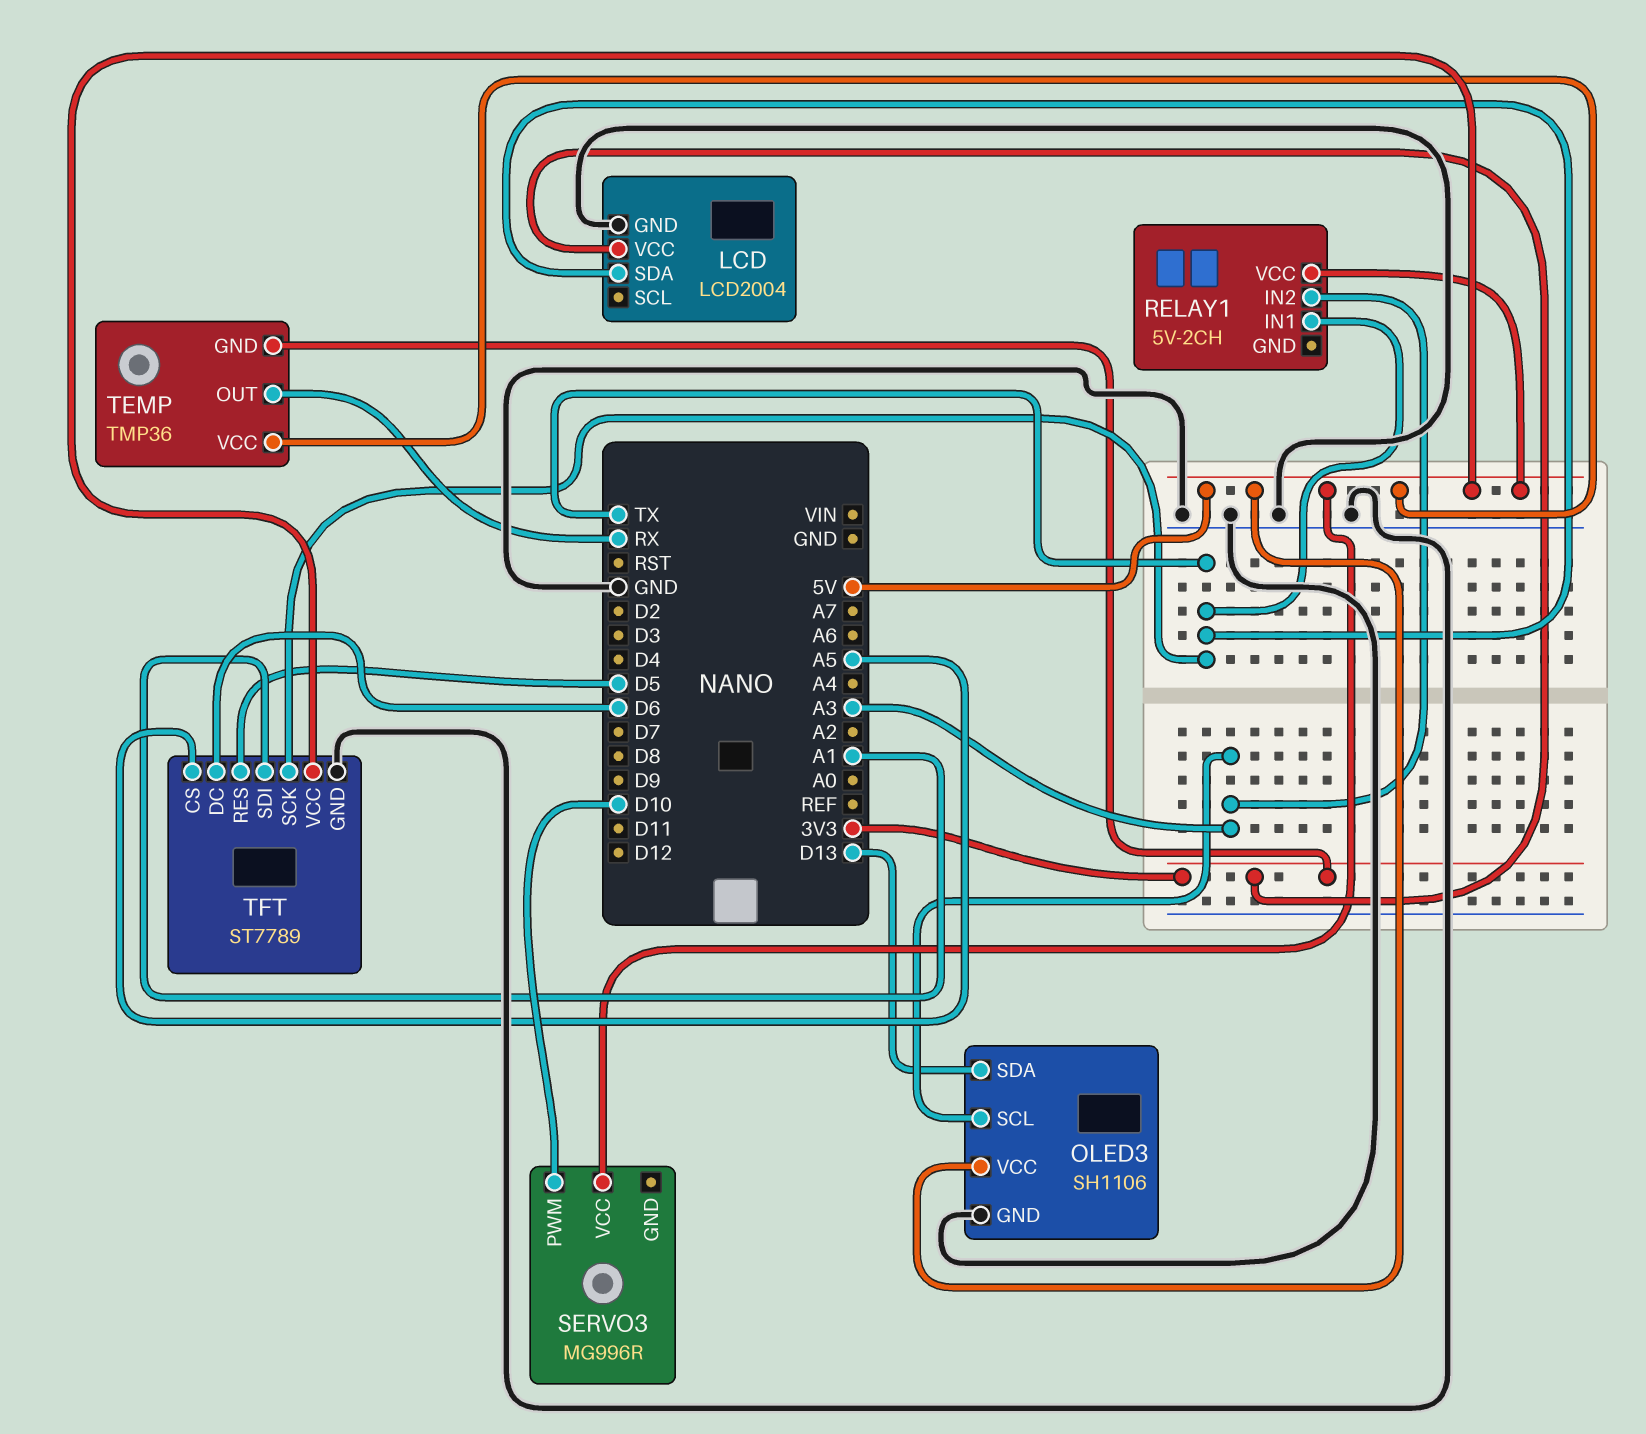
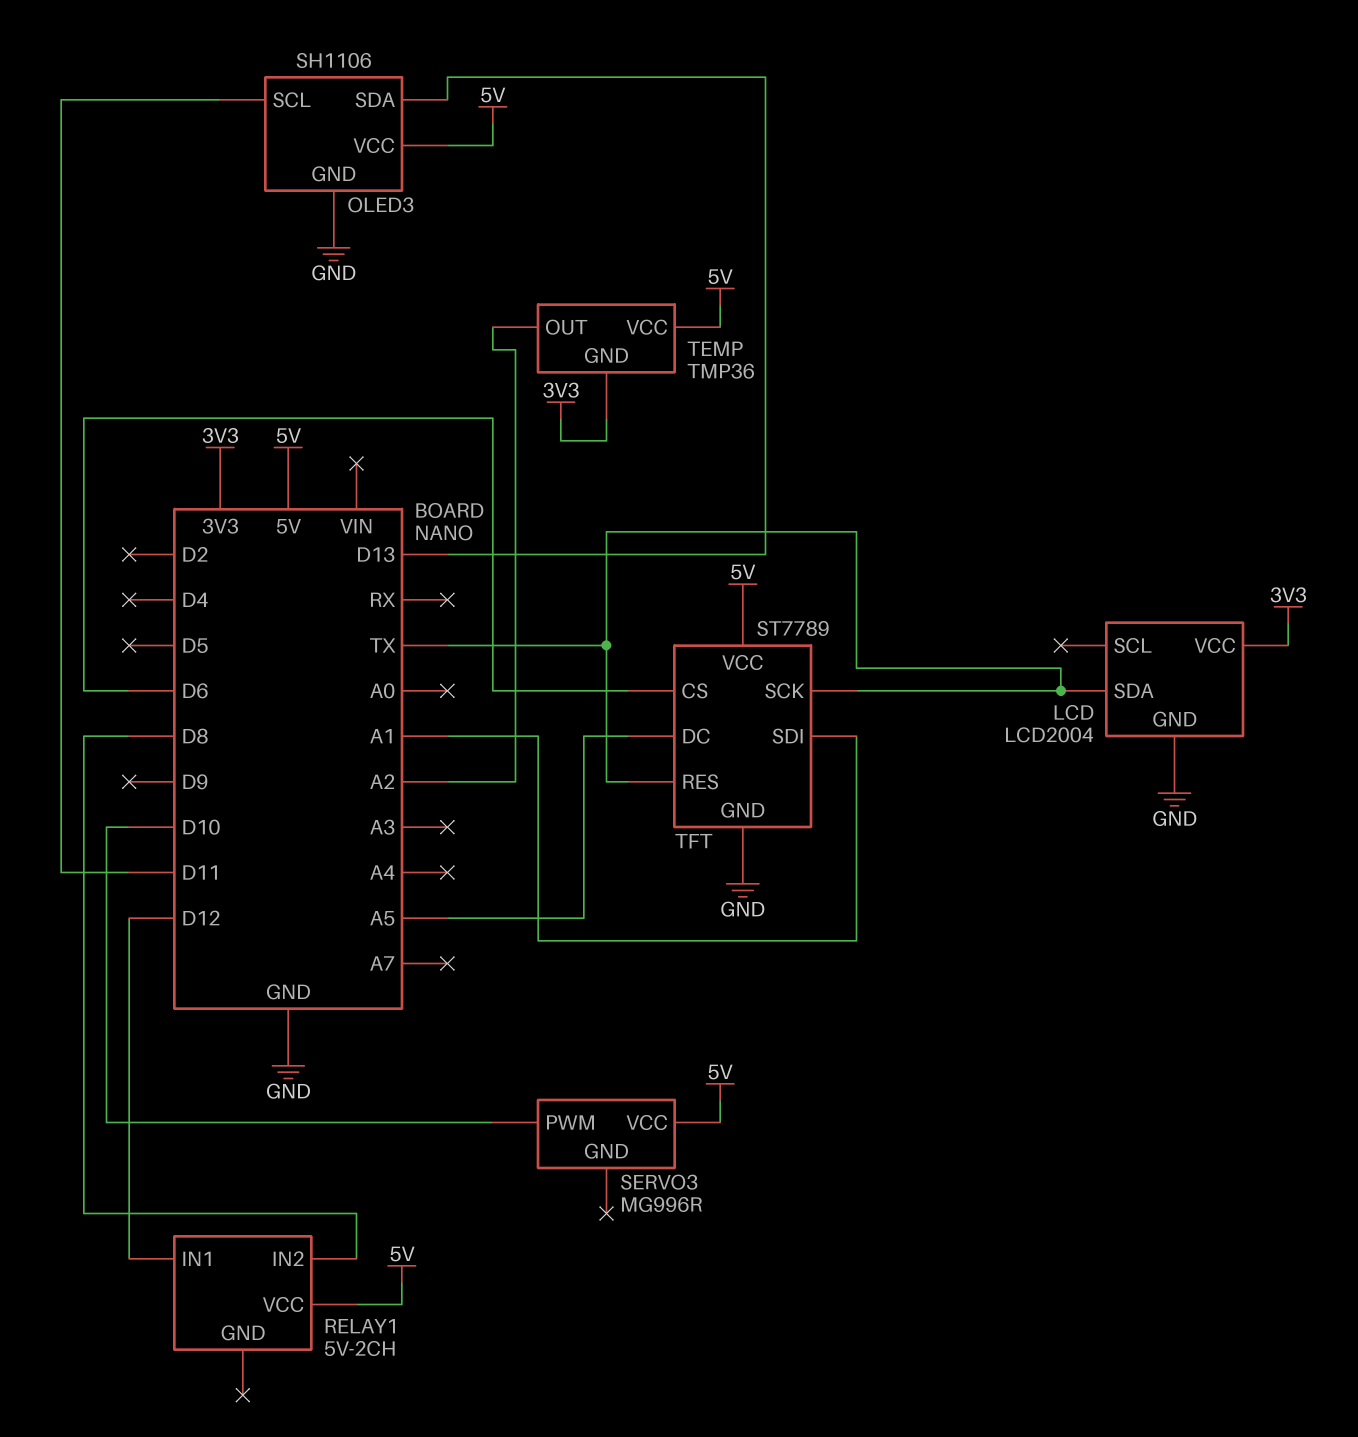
OLED3 pin SCL: A3 -> D11
RELAY1 pin IN1: TX -> D12
RELAY1 pin IN2: A3 -> D8
TEMP pin OUT: RX -> A2
TFT pin CS: A5 -> D6
TFT pin DC: D6 -> A5
TFT pin RES: D5 -> TX

